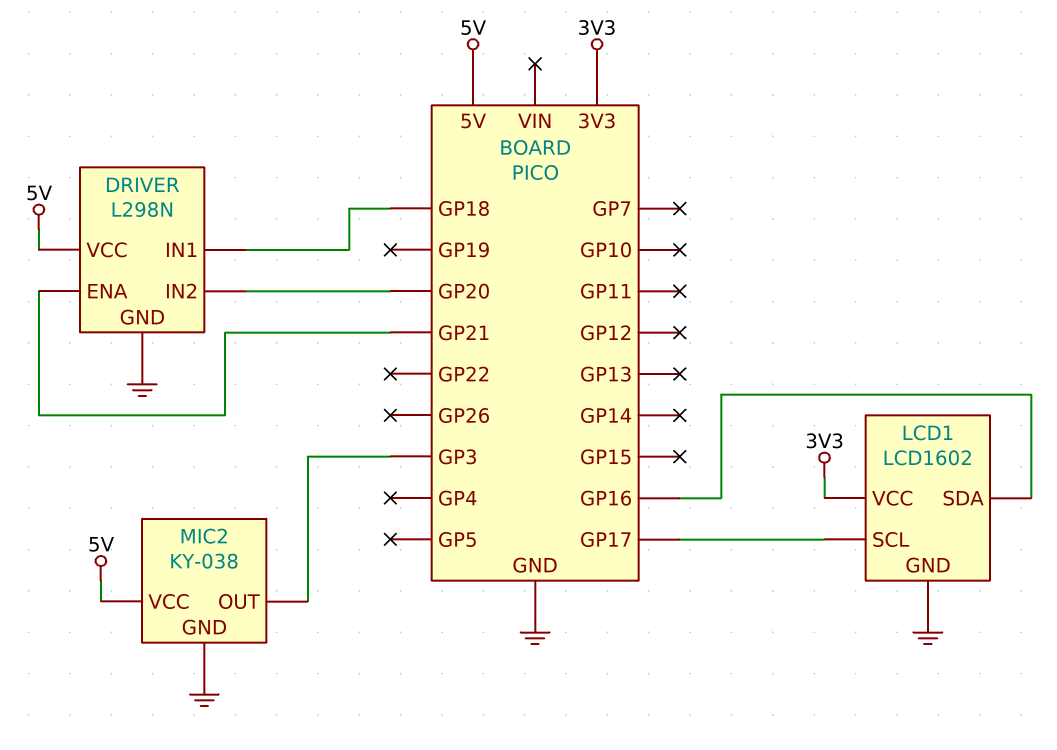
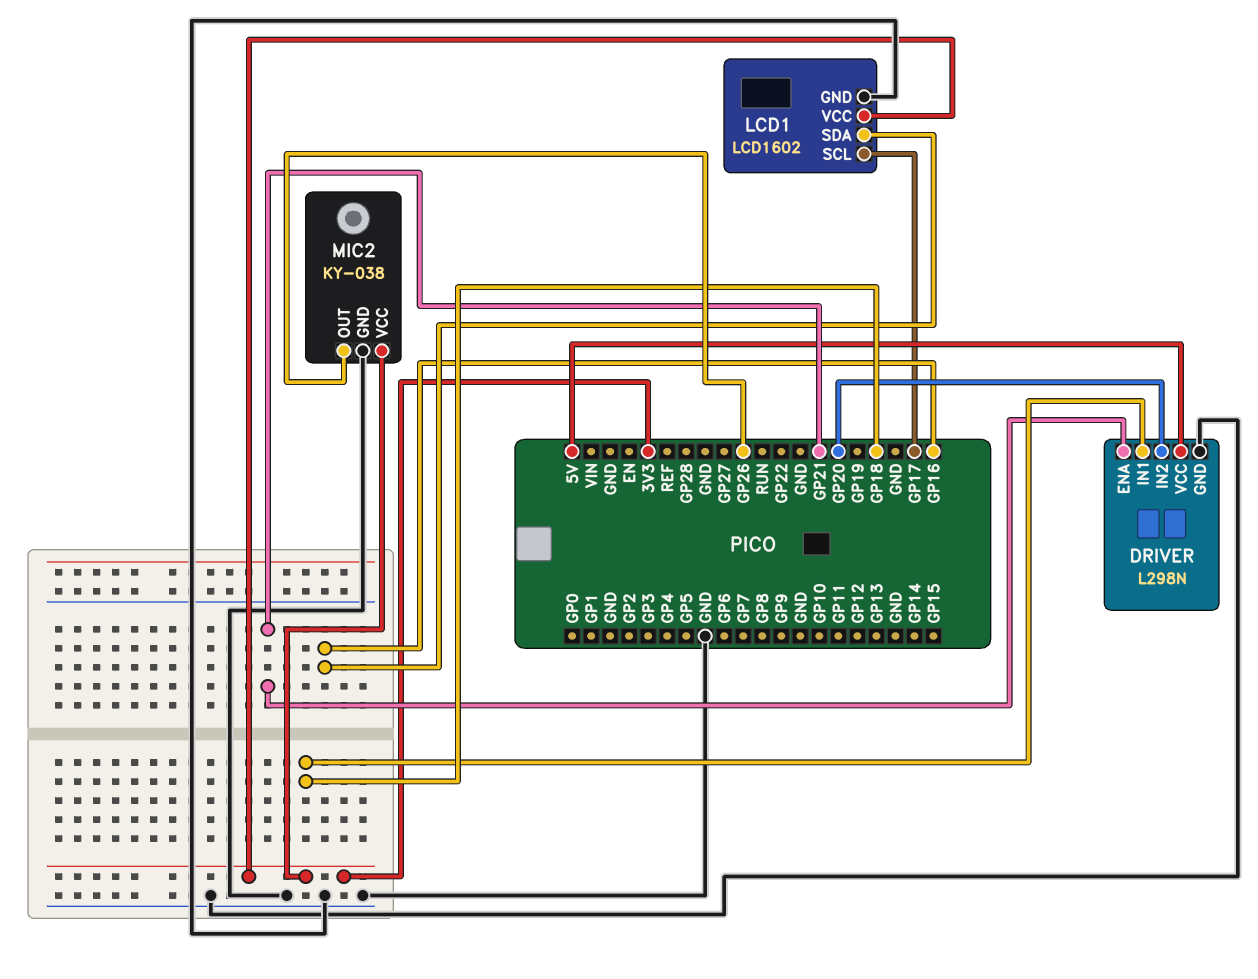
MIC2 pin OUT: GP3 -> GP26
MIC2 pin VCC: 5V -> 3V3

